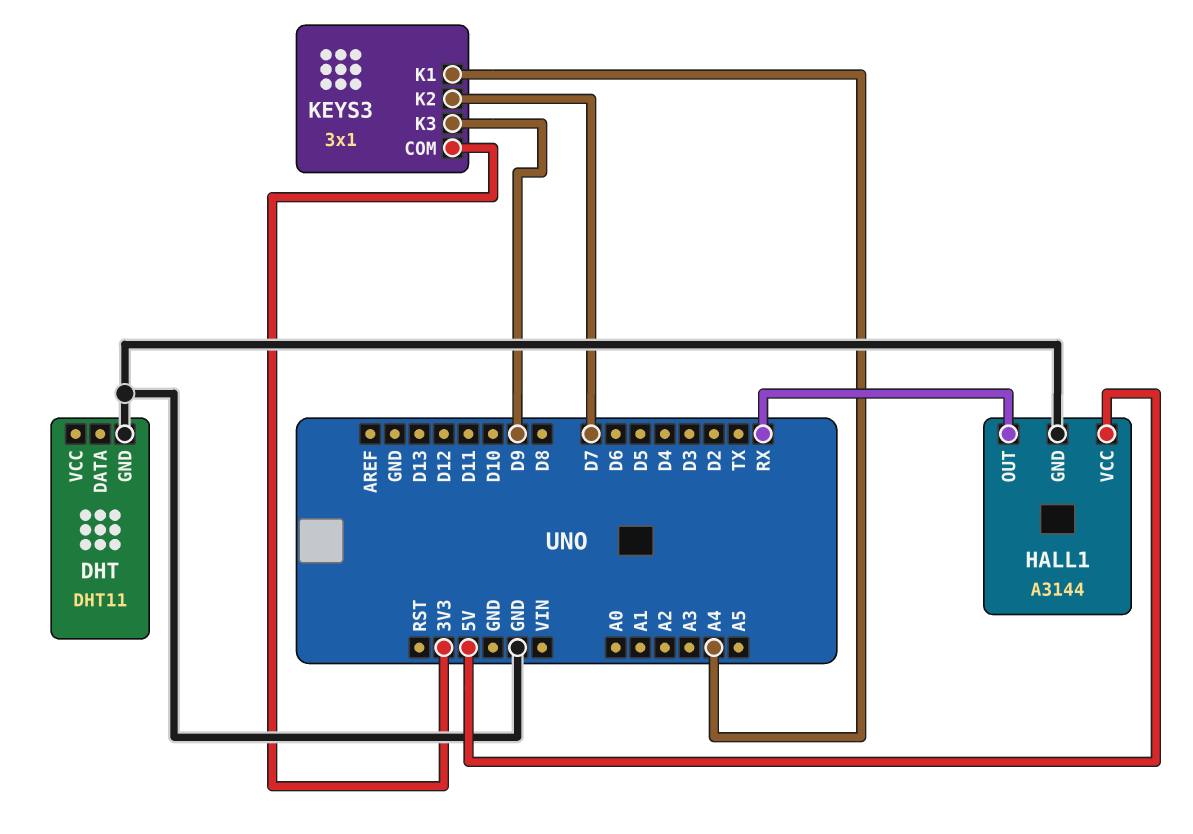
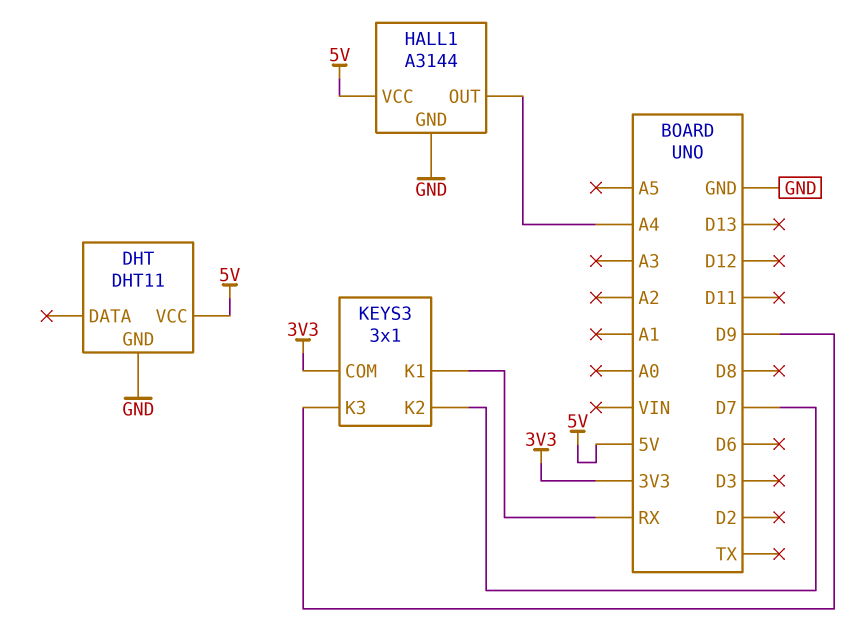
DHT pin VCC: none -> 5V
HALL1 pin OUT: RX -> A4
KEYS3 pin K1: A4 -> RX

